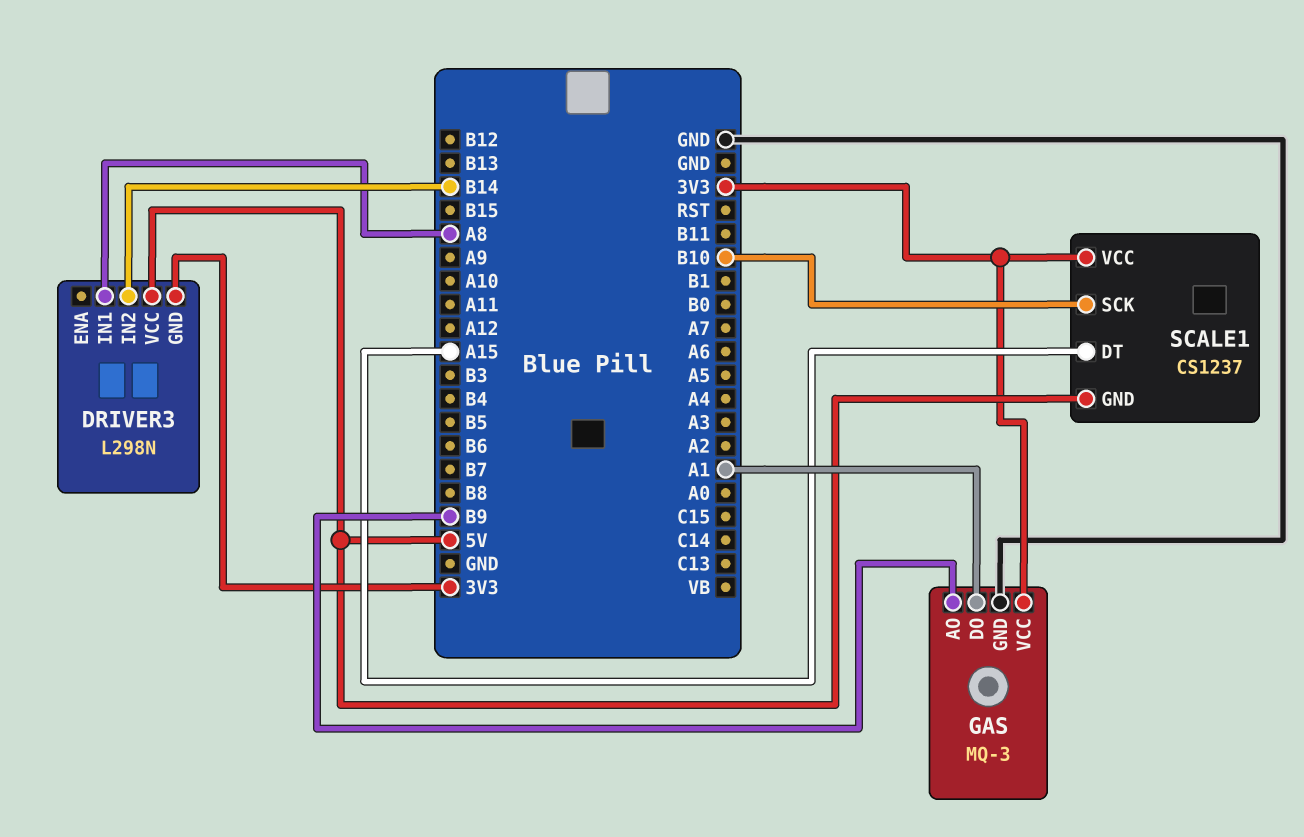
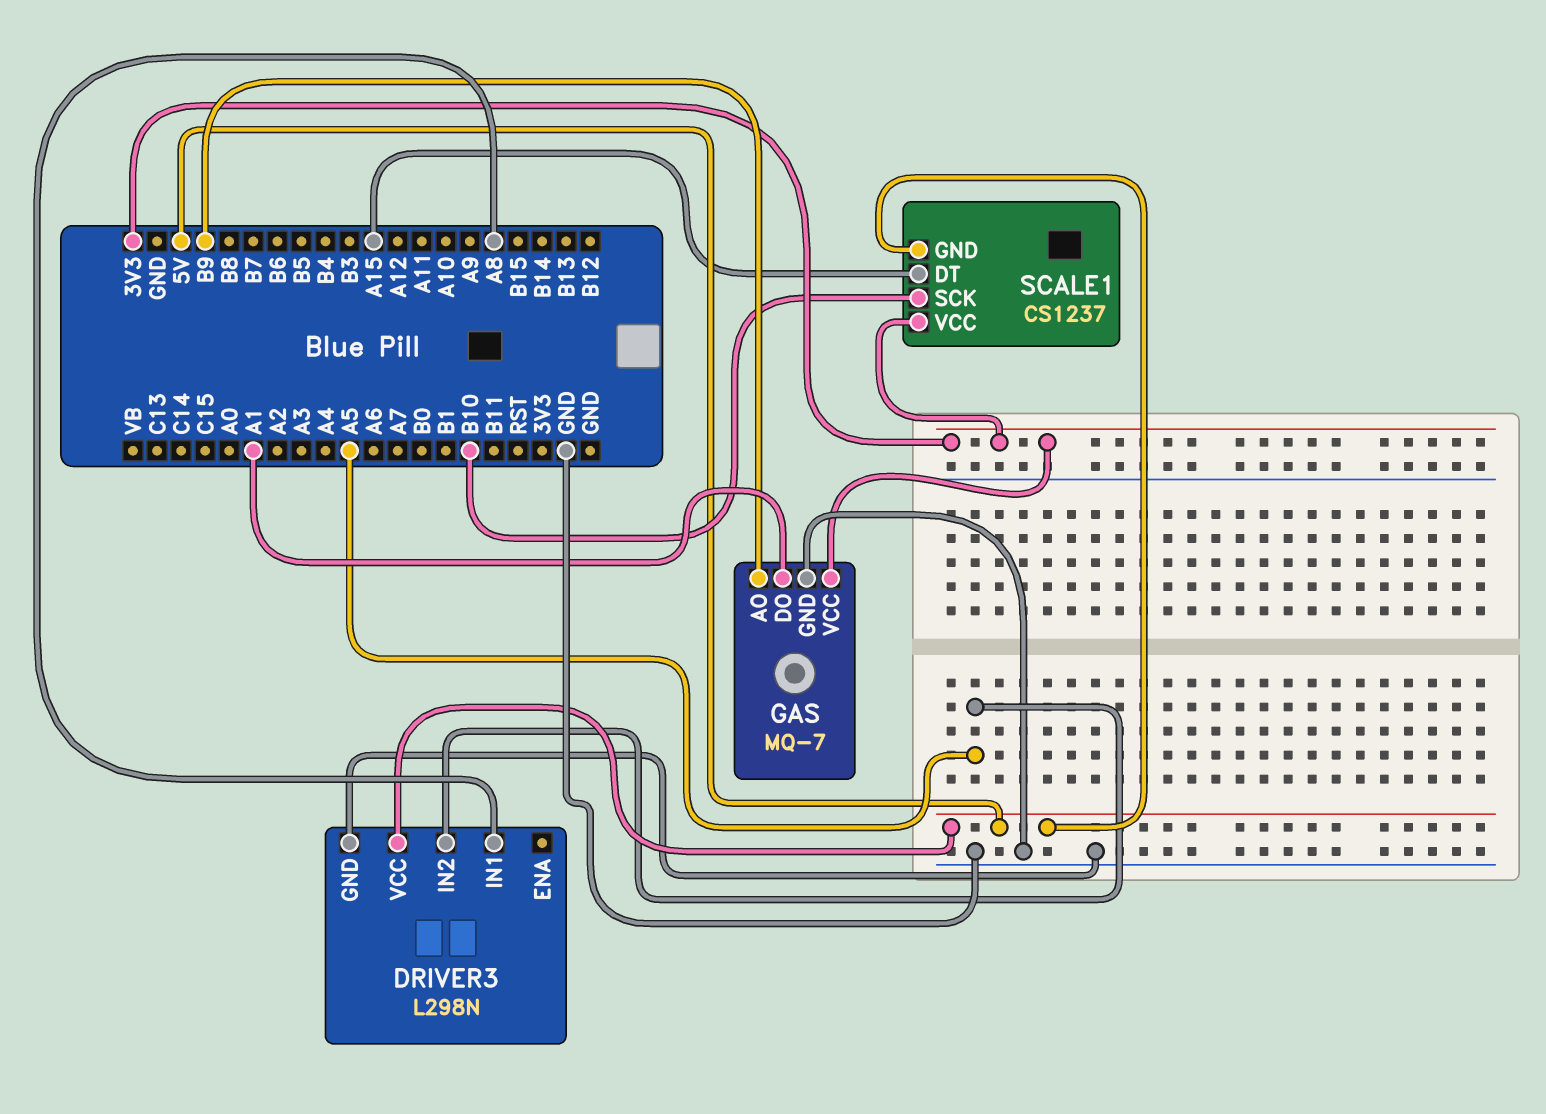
DRIVER3 pin GND: 3V3 -> GND
DRIVER3 pin IN2: B14 -> A5
GAS: MQ-3 -> MQ-7

